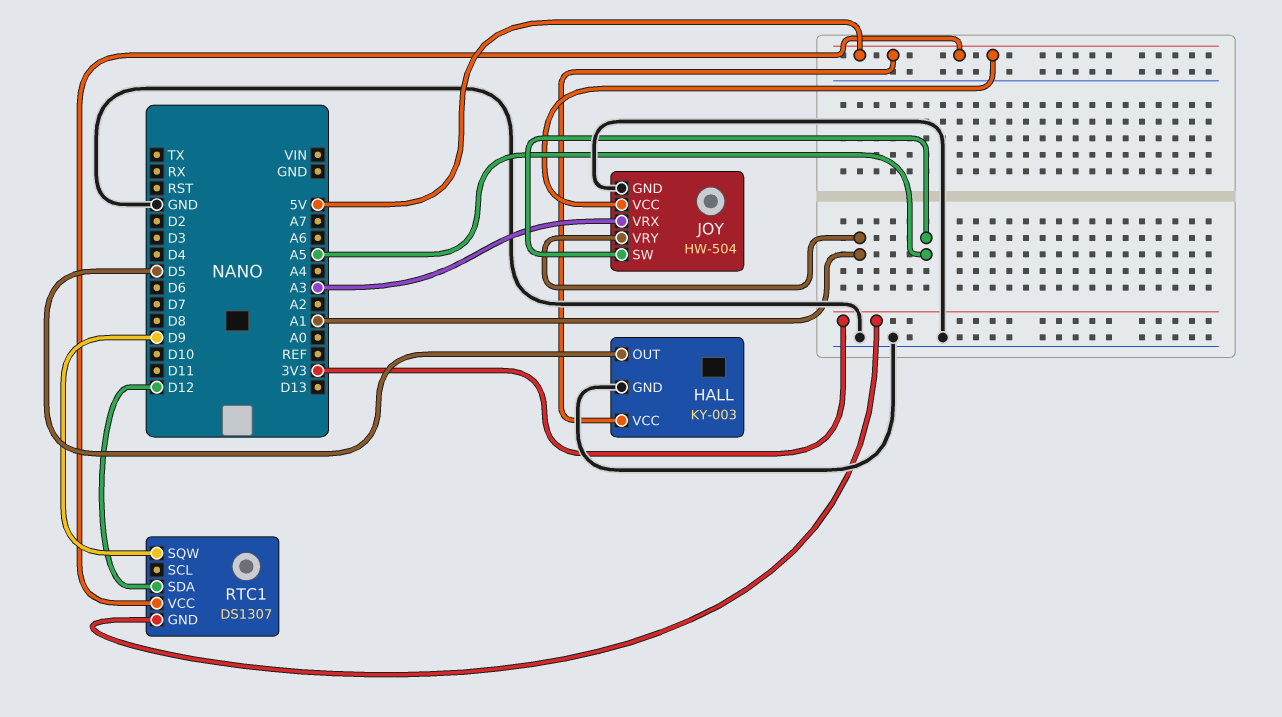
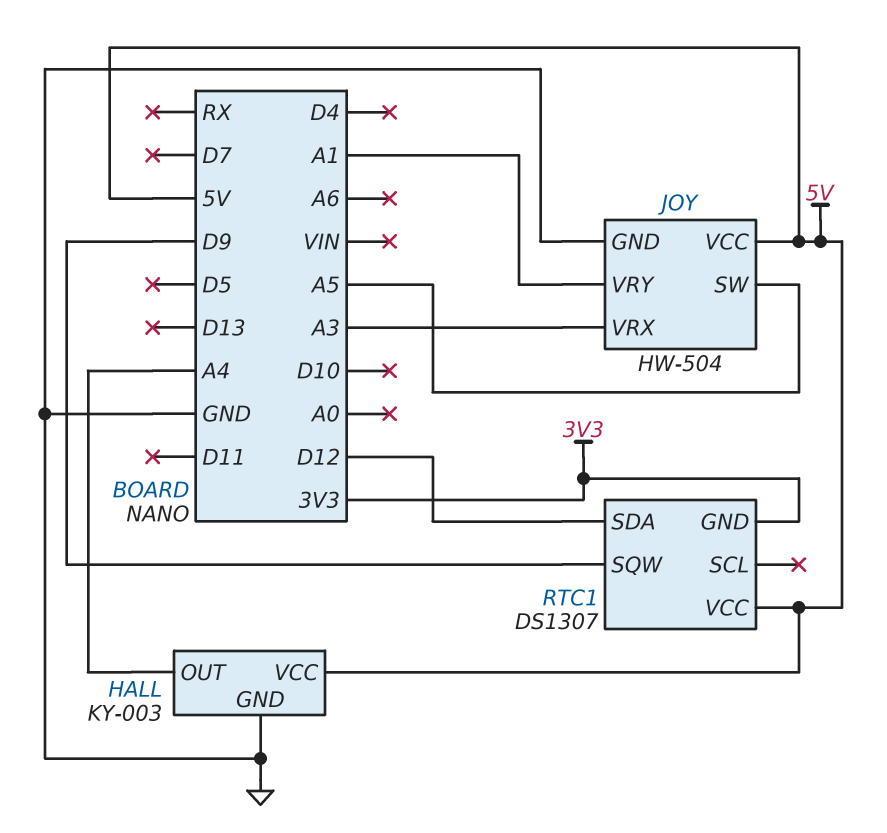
HALL pin OUT: D5 -> A4

